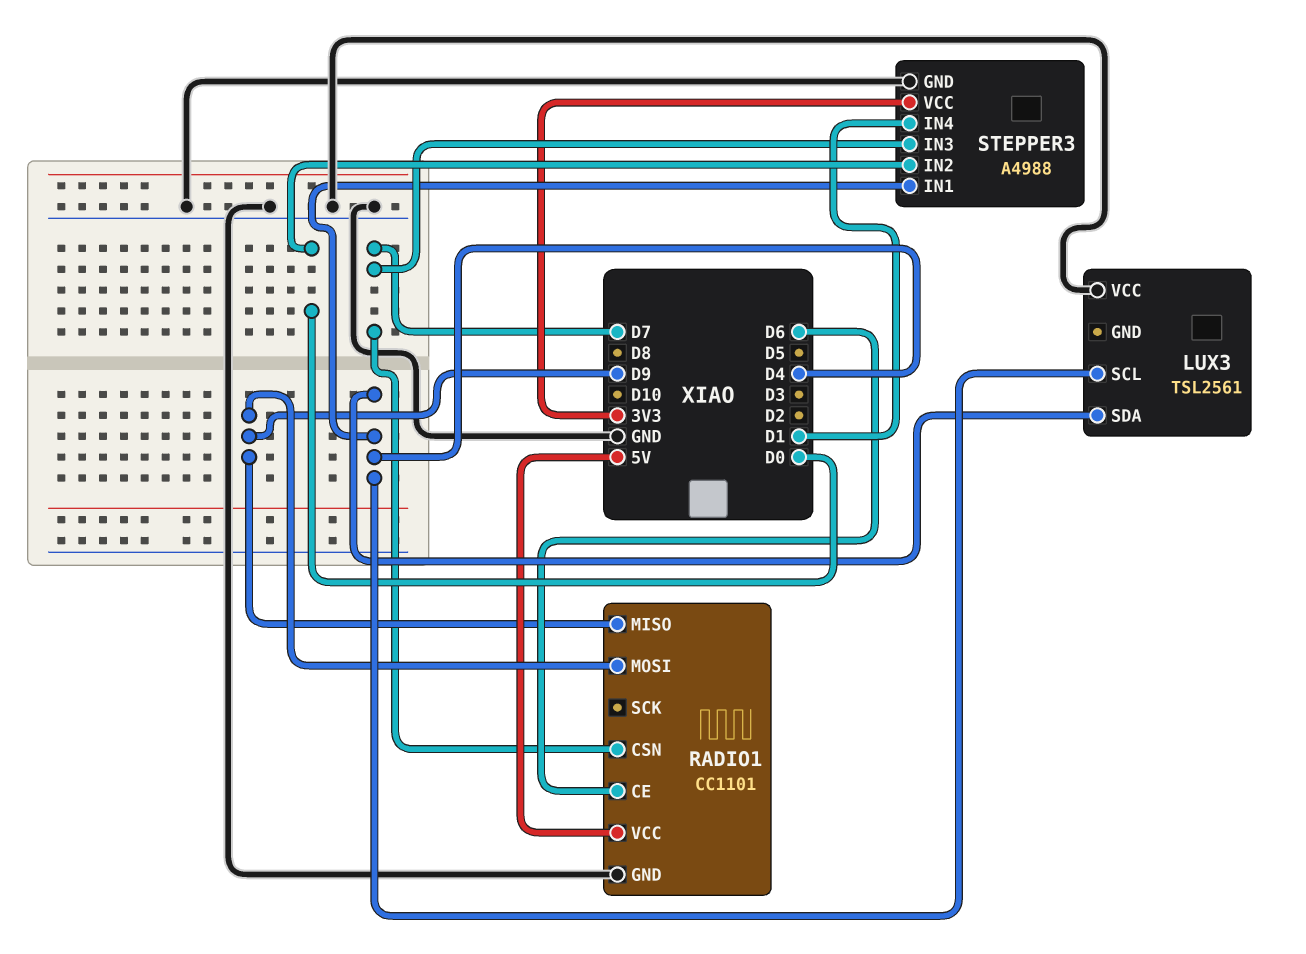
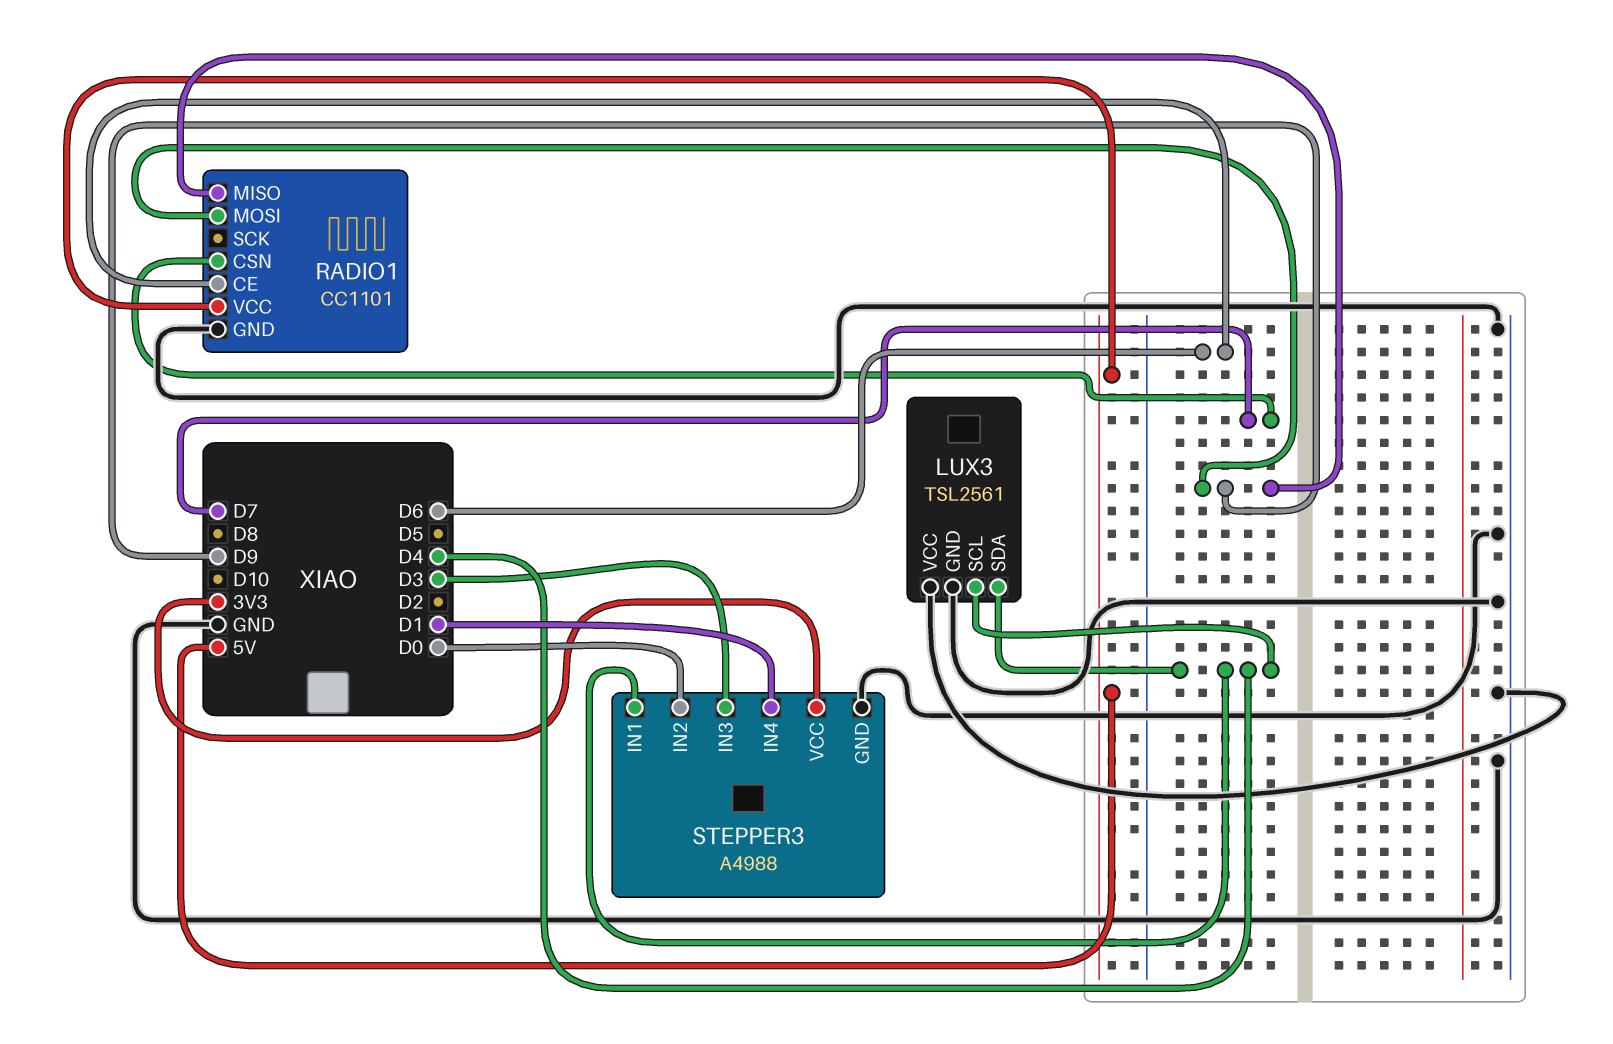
LUX3 pin GND: none -> GND
STEPPER3 pin IN3: D7 -> D3

